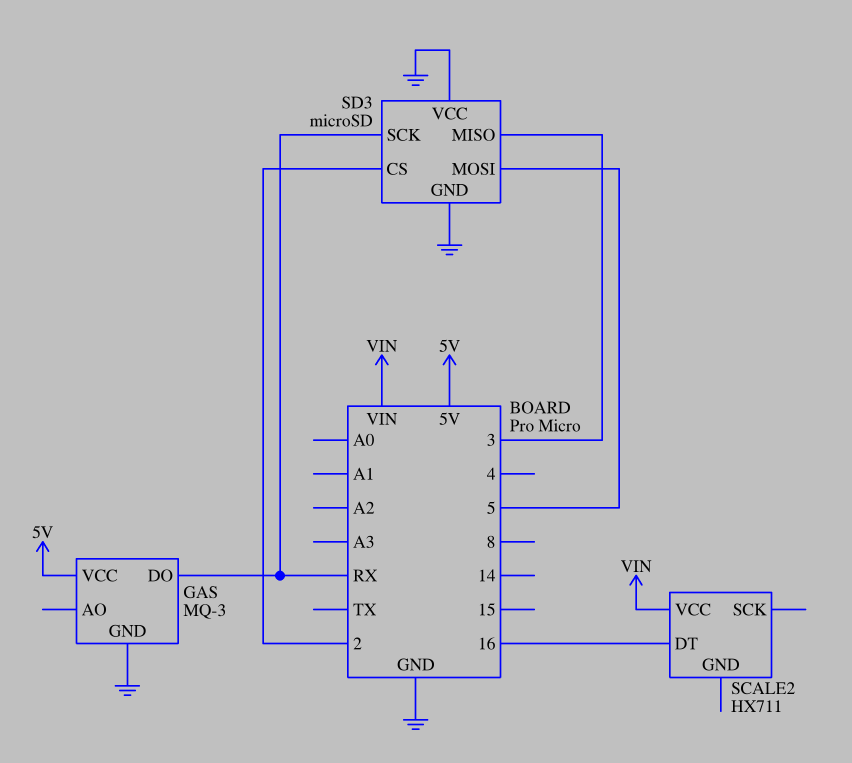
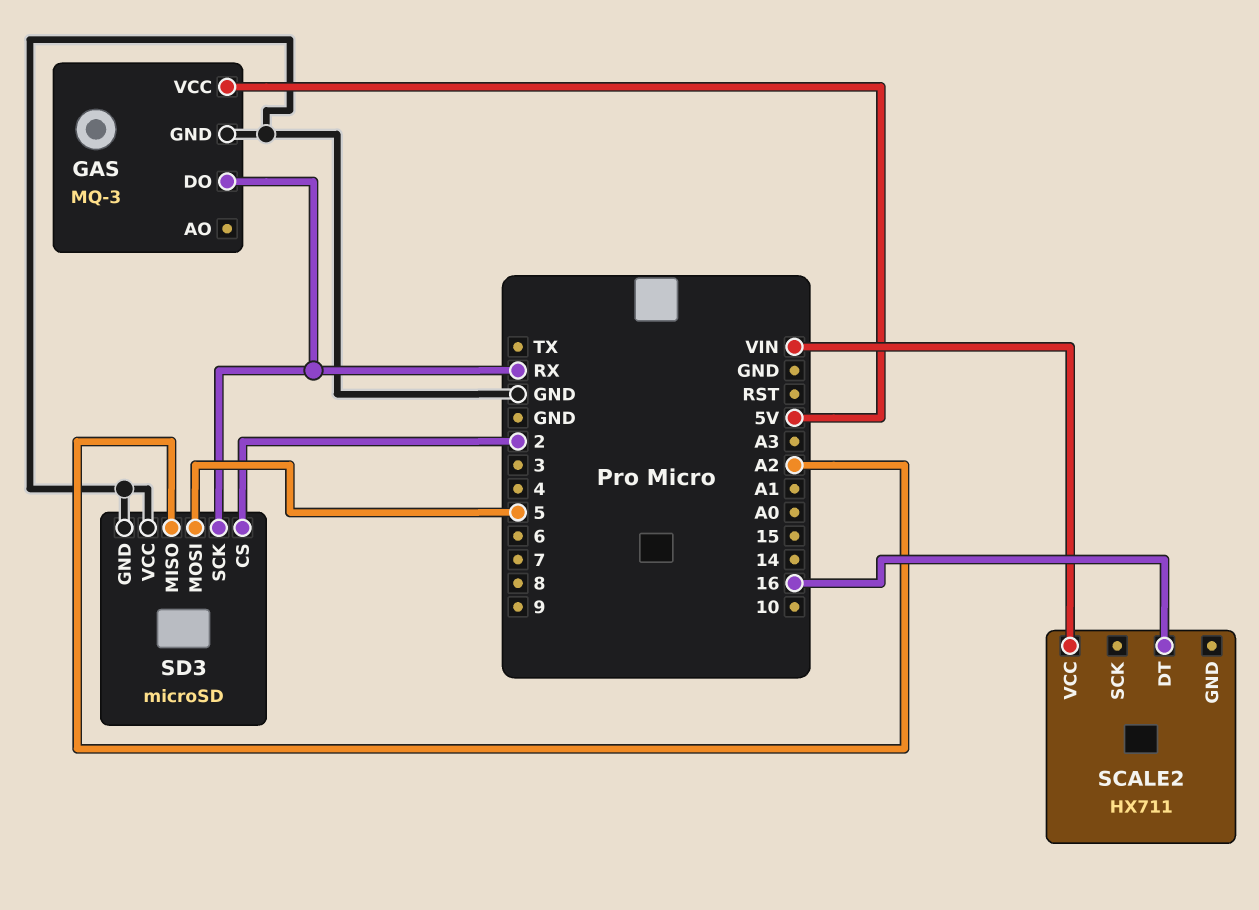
SD3 pin MISO: 3 -> A2

